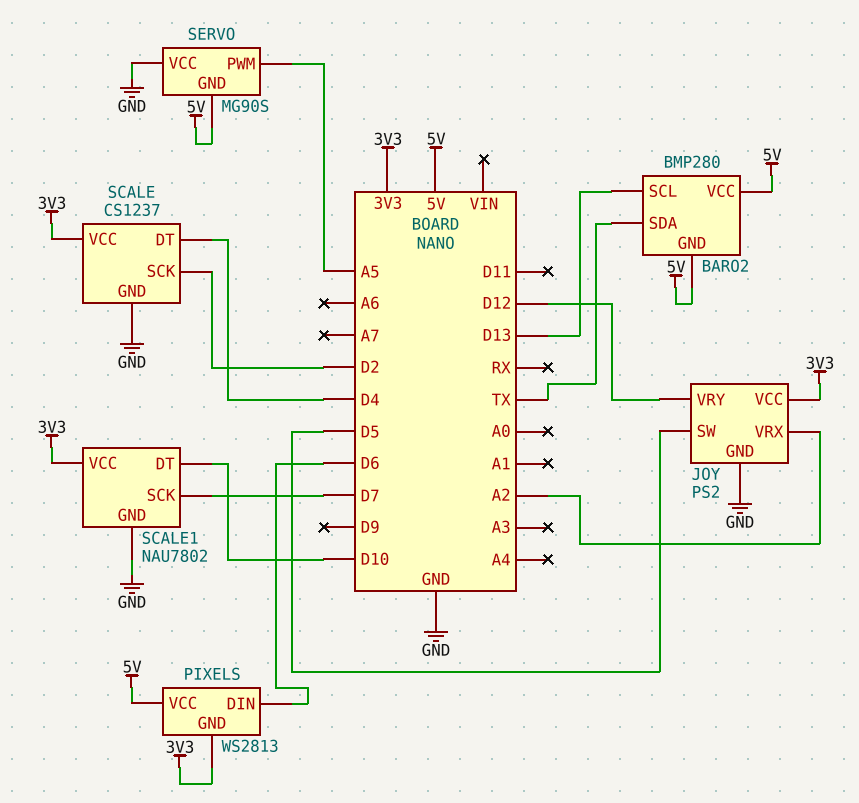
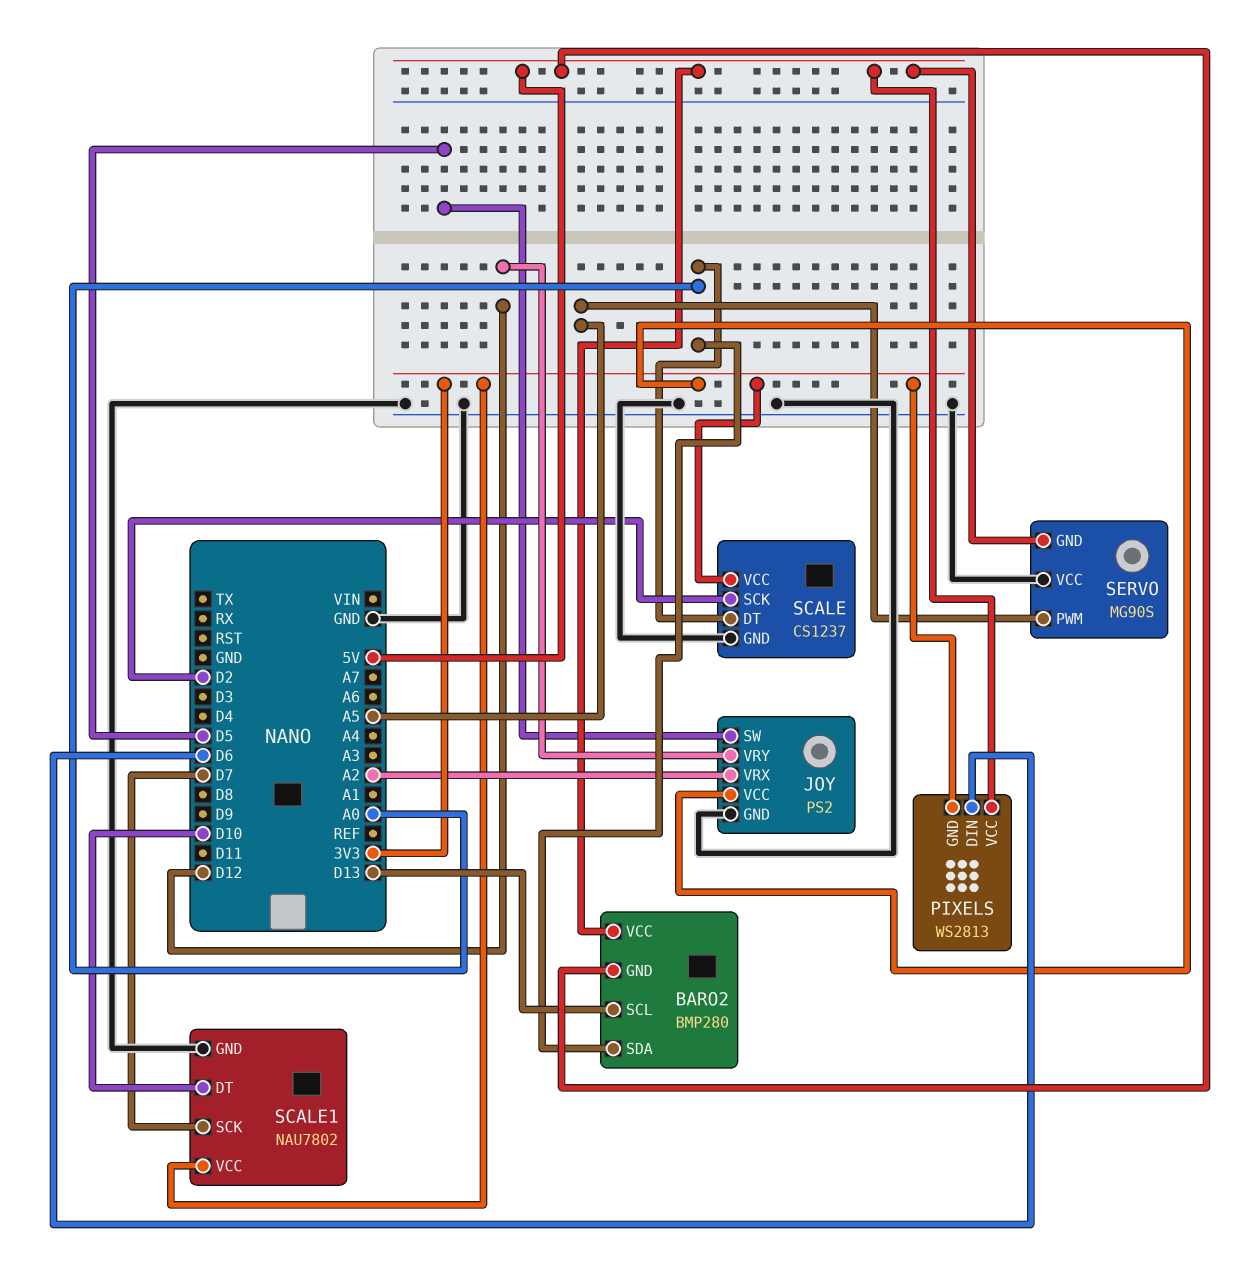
BARO2 pin SDA: TX -> A0
SCALE pin DT: D4 -> A0

